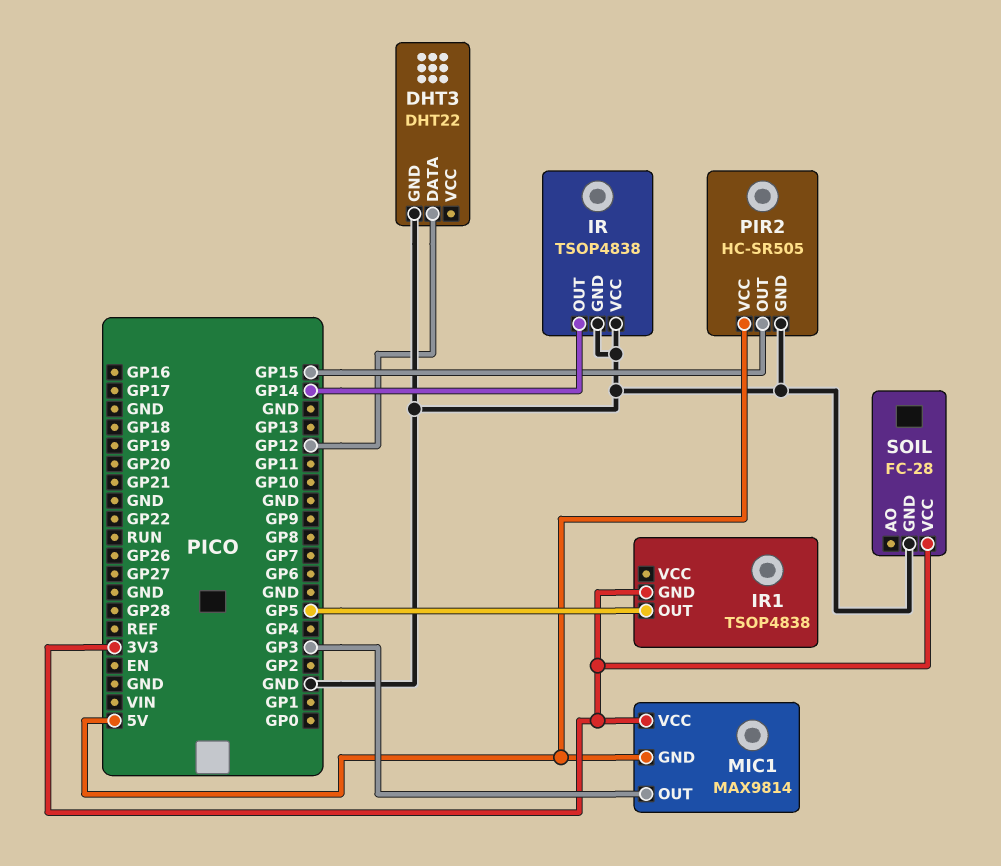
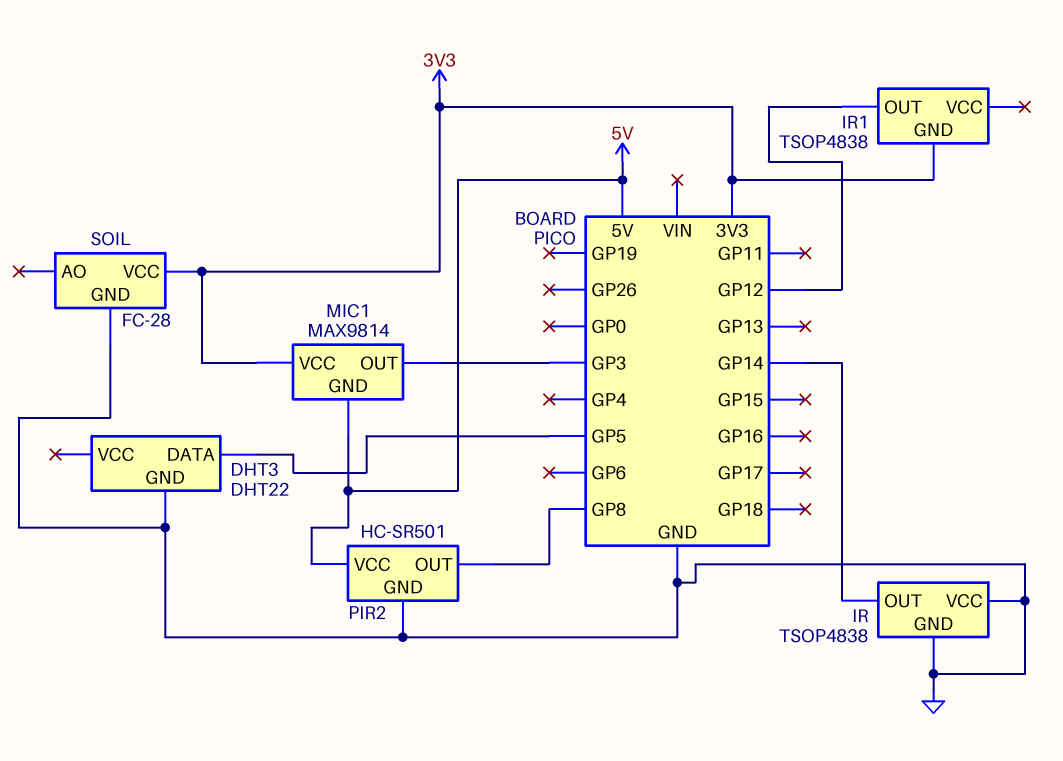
DHT3 pin DATA: GP12 -> GP5
IR1 pin OUT: GP5 -> GP12
PIR2: HC-SR505 -> HC-SR501
PIR2 pin OUT: GP15 -> GP8

